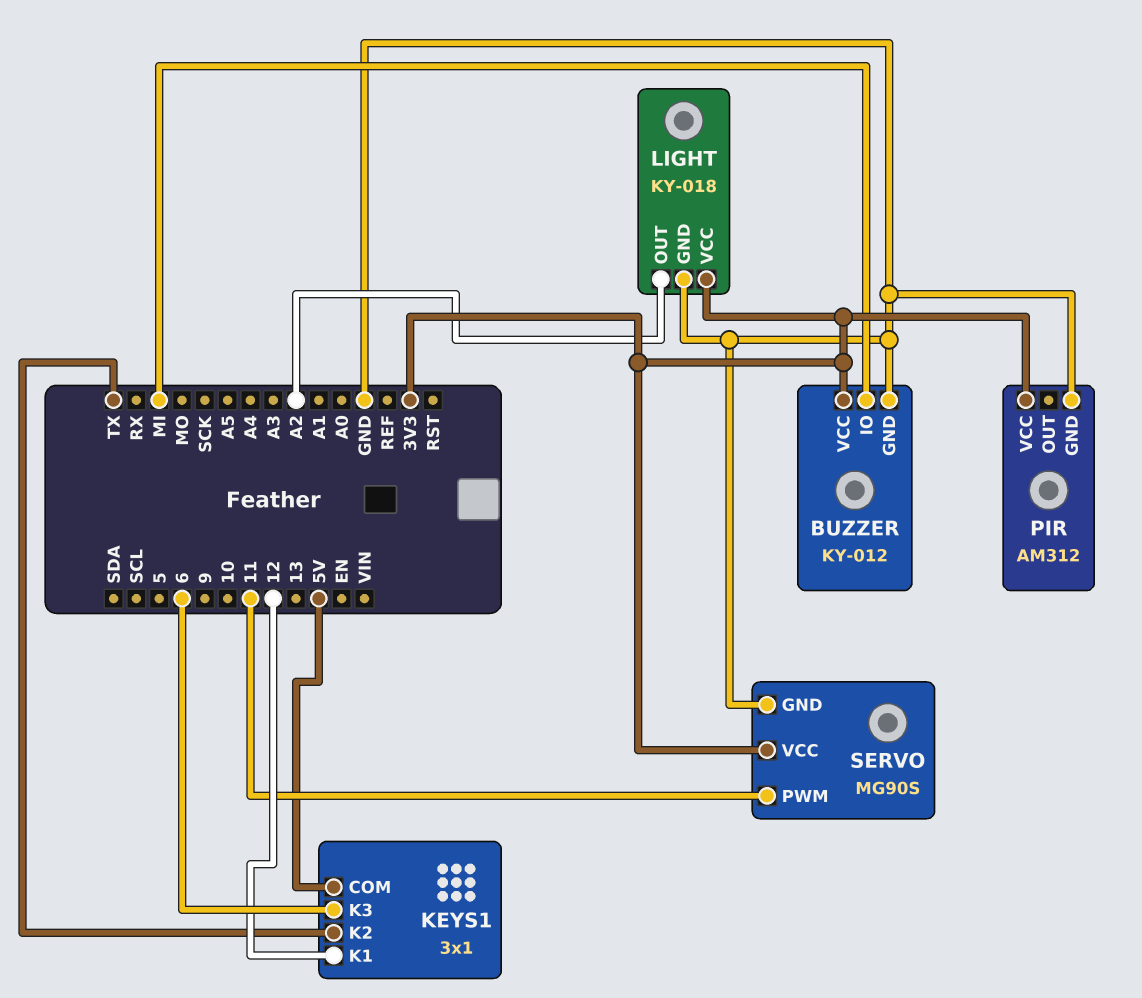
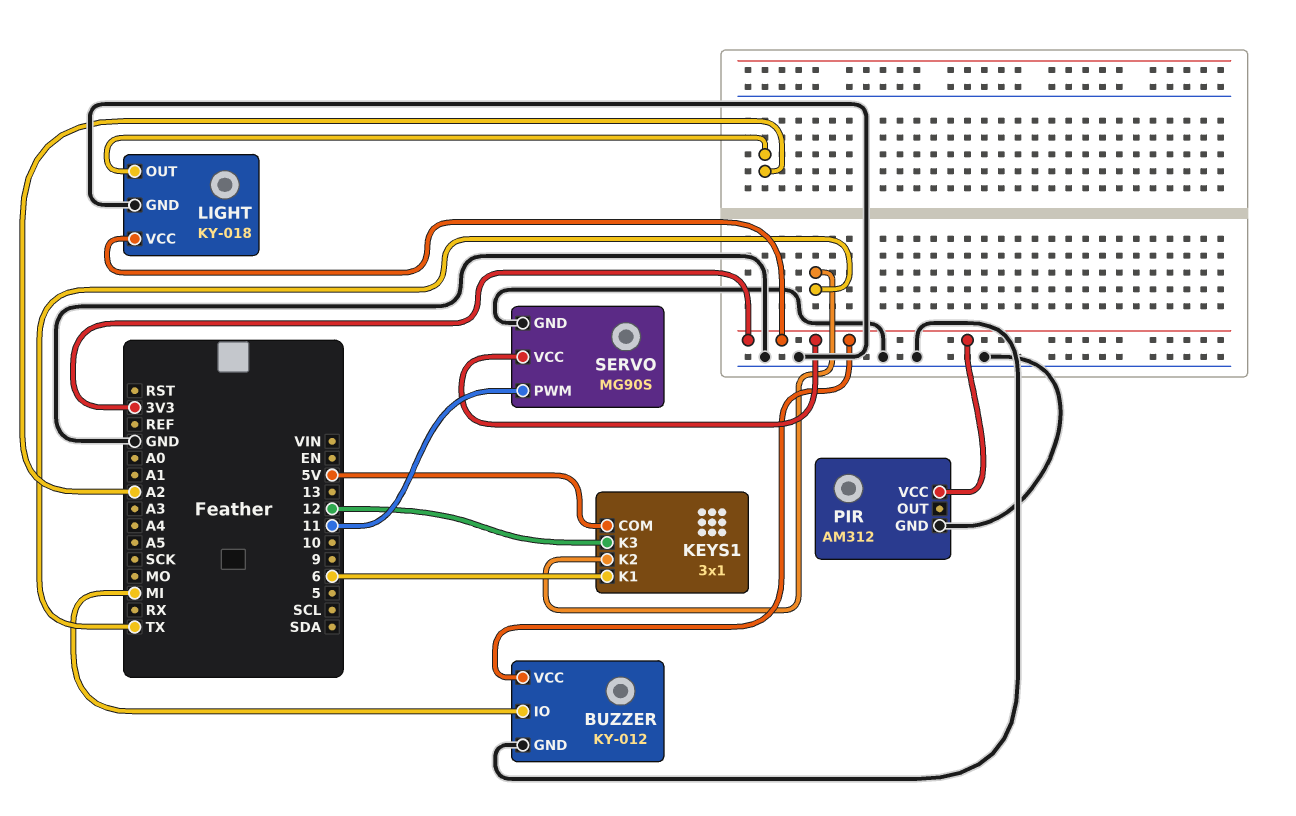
KEYS1 pin K1: 12 -> 6
KEYS1 pin K3: 6 -> 12

